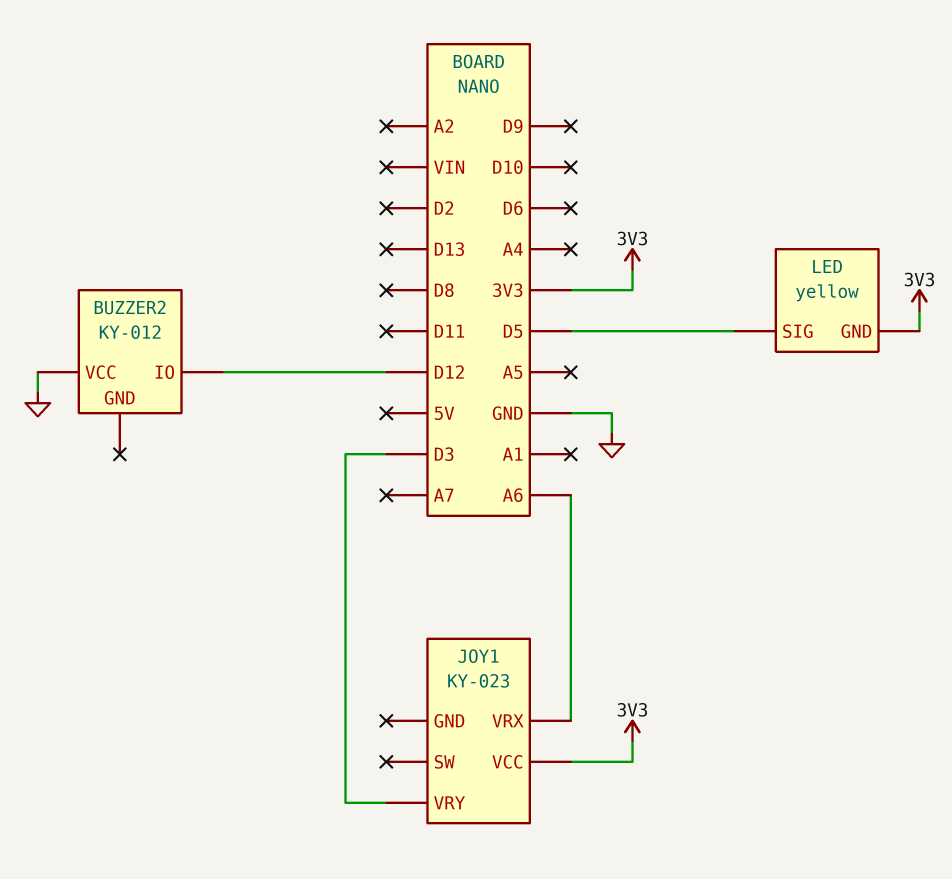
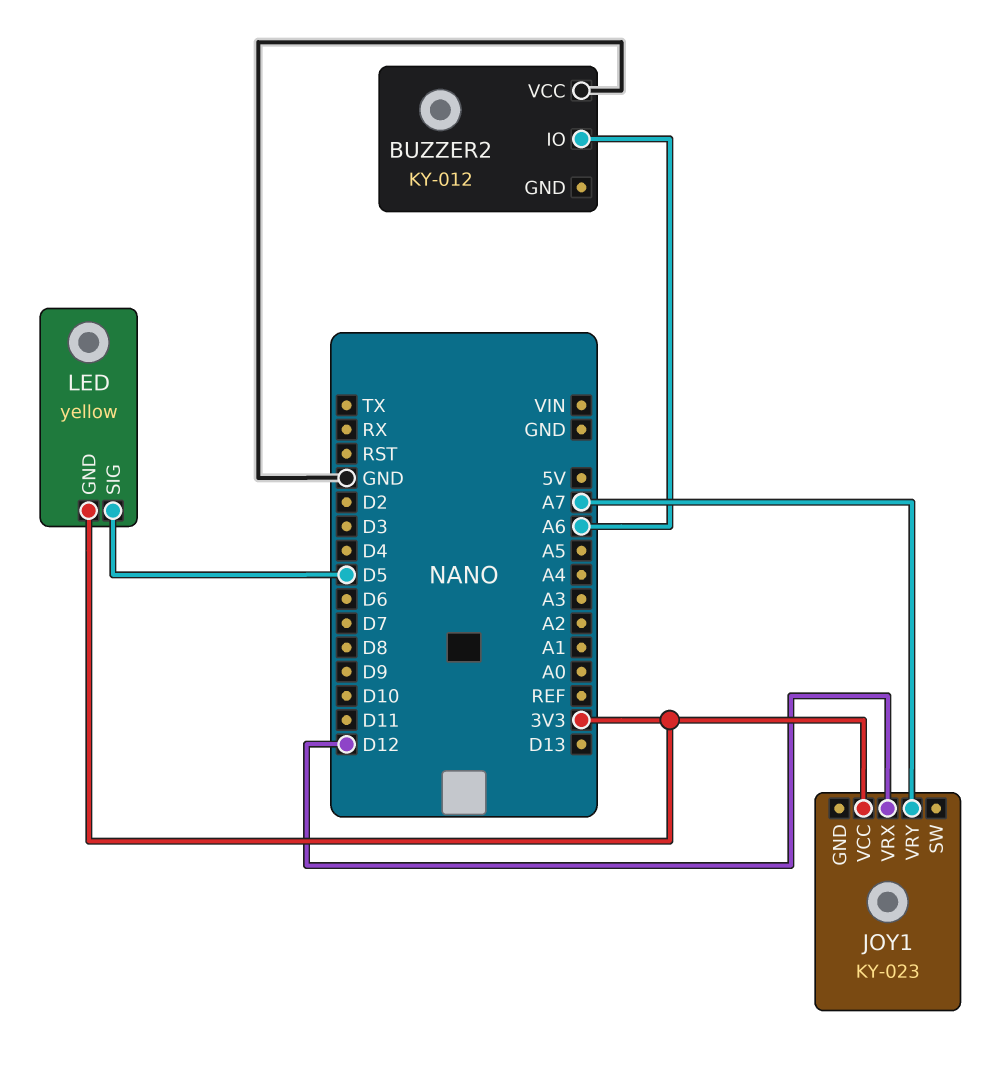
BUZZER2 pin IO: D12 -> A6
JOY1 pin VRX: A6 -> D12
JOY1 pin VRY: D3 -> A7

